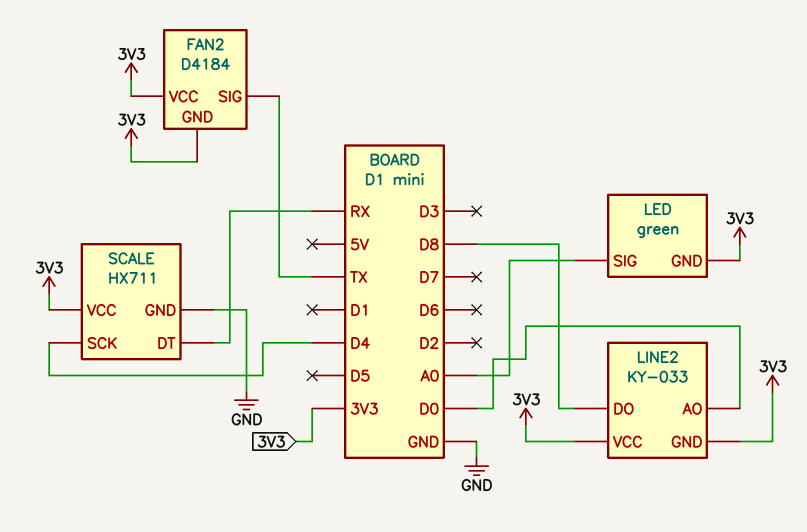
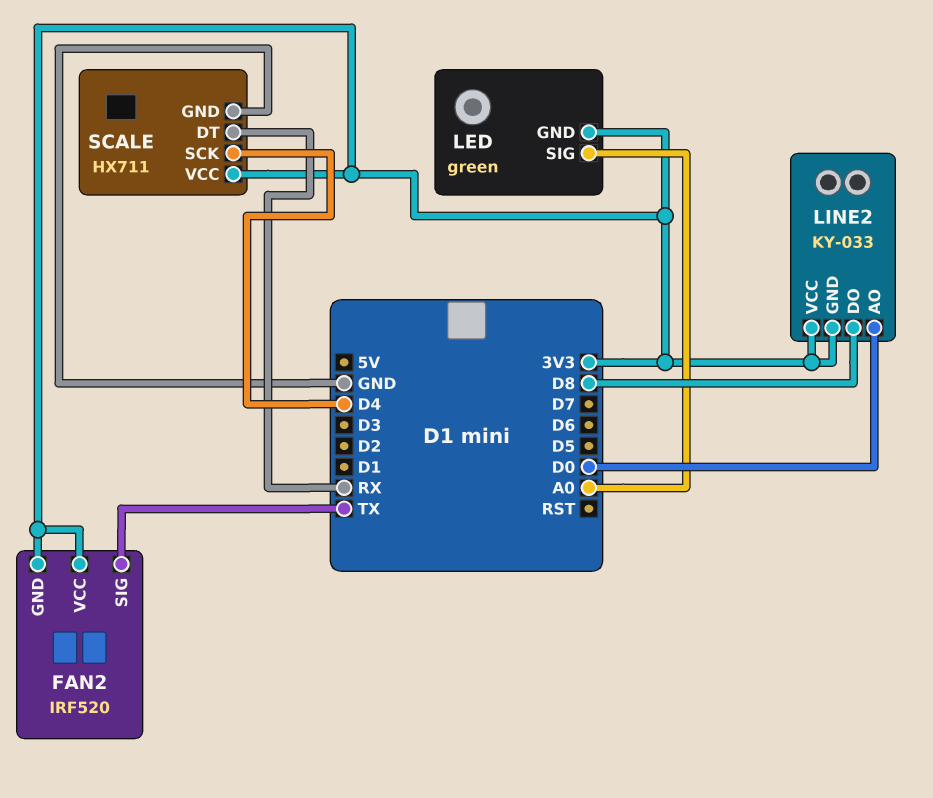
FAN2: D4184 -> IRF520

